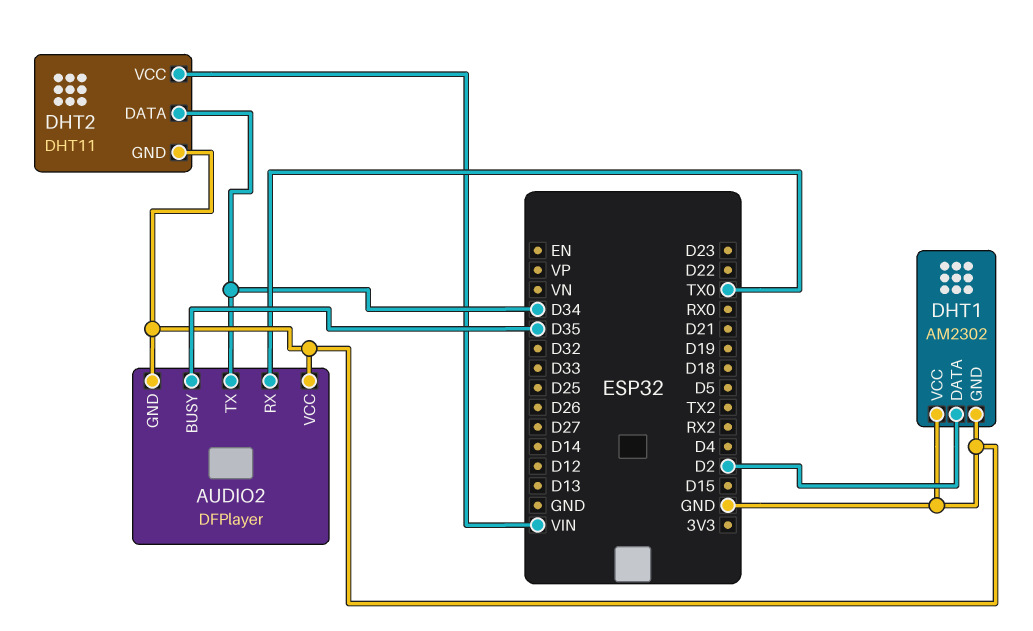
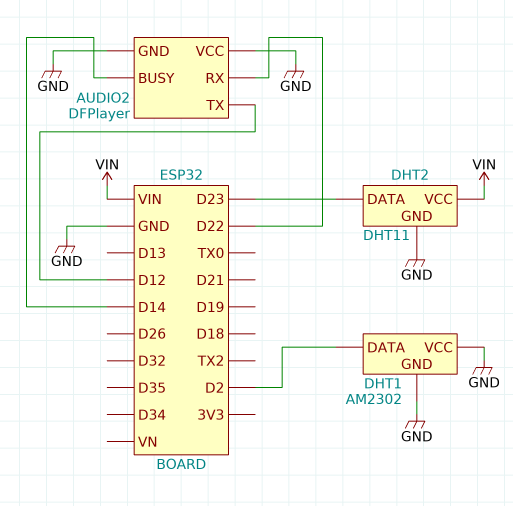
AUDIO2 pin BUSY: D35 -> D14
AUDIO2 pin RX: TX0 -> D22
AUDIO2 pin TX: D34 -> D12
DHT2 pin DATA: D34 -> D23

